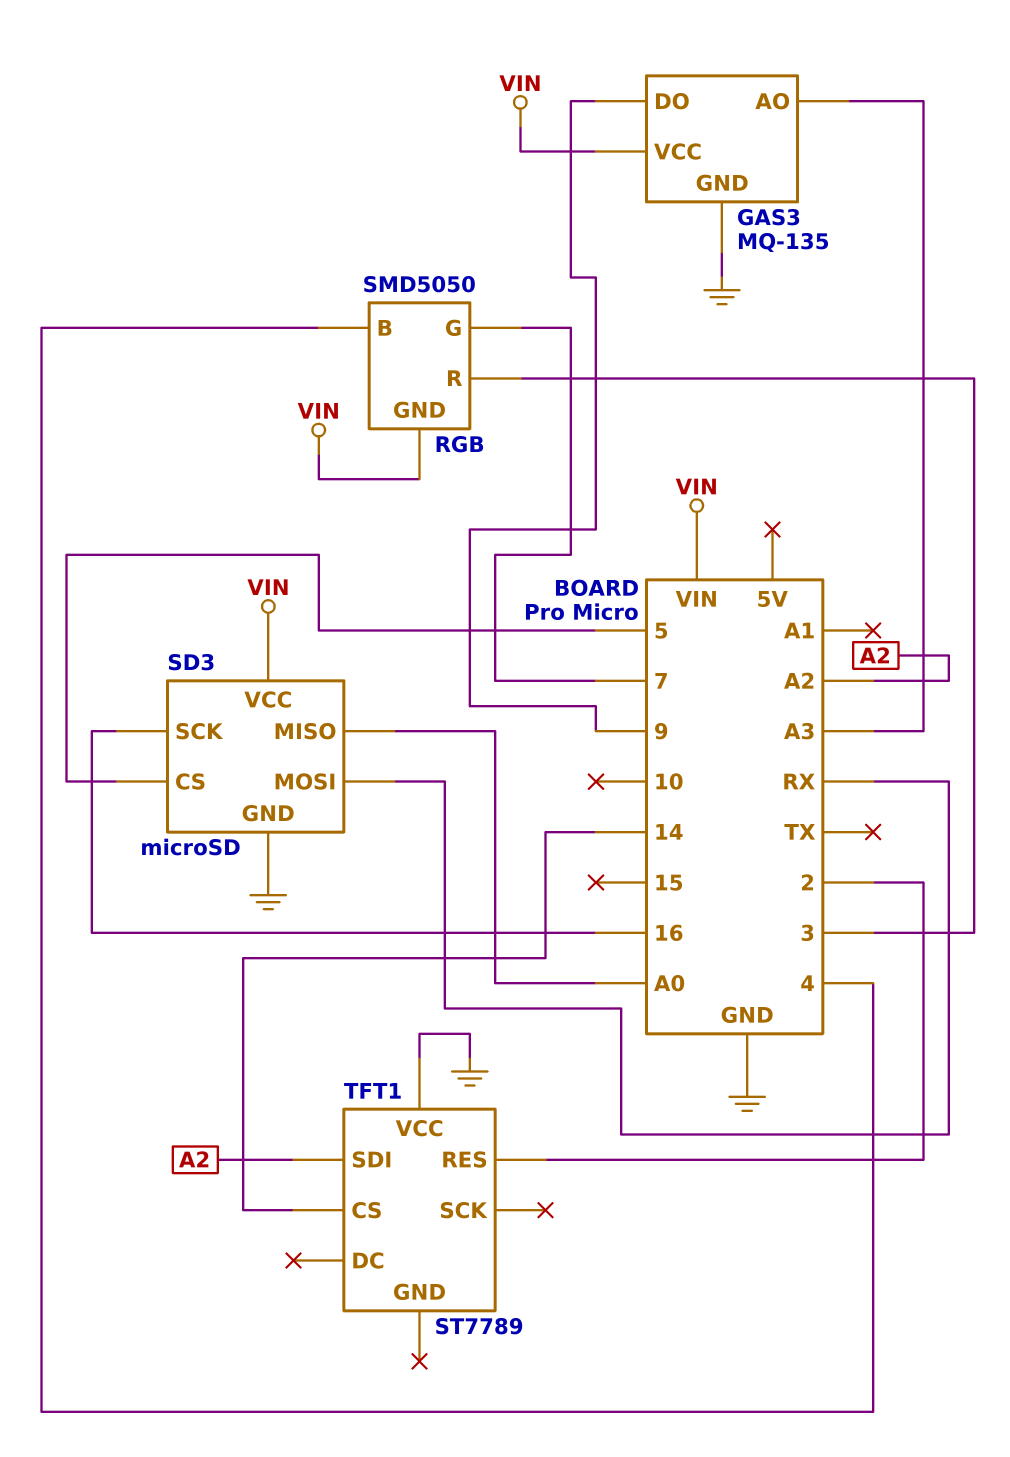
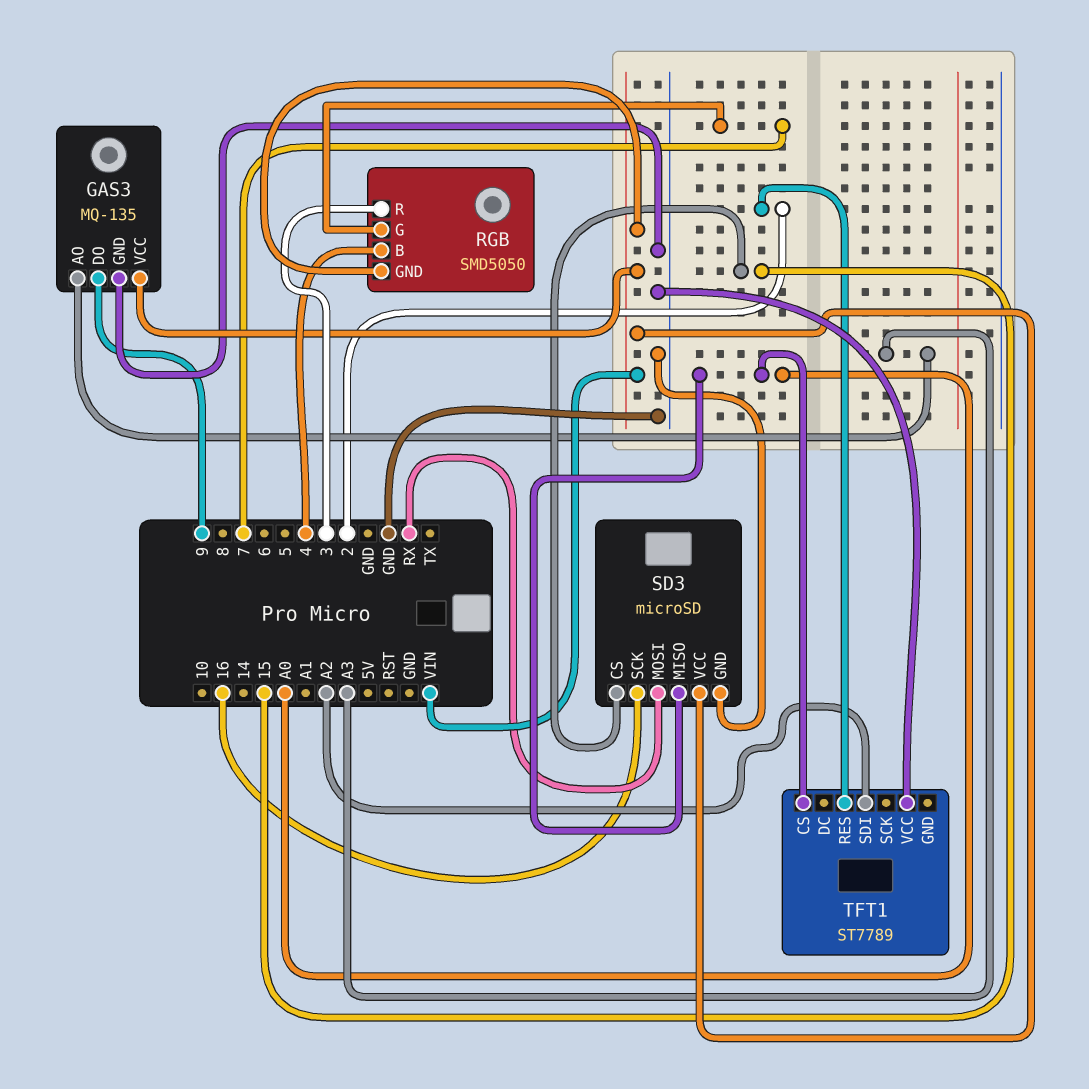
SD3 pin CS: 5 -> 15
TFT1 pin CS: 14 -> A0

